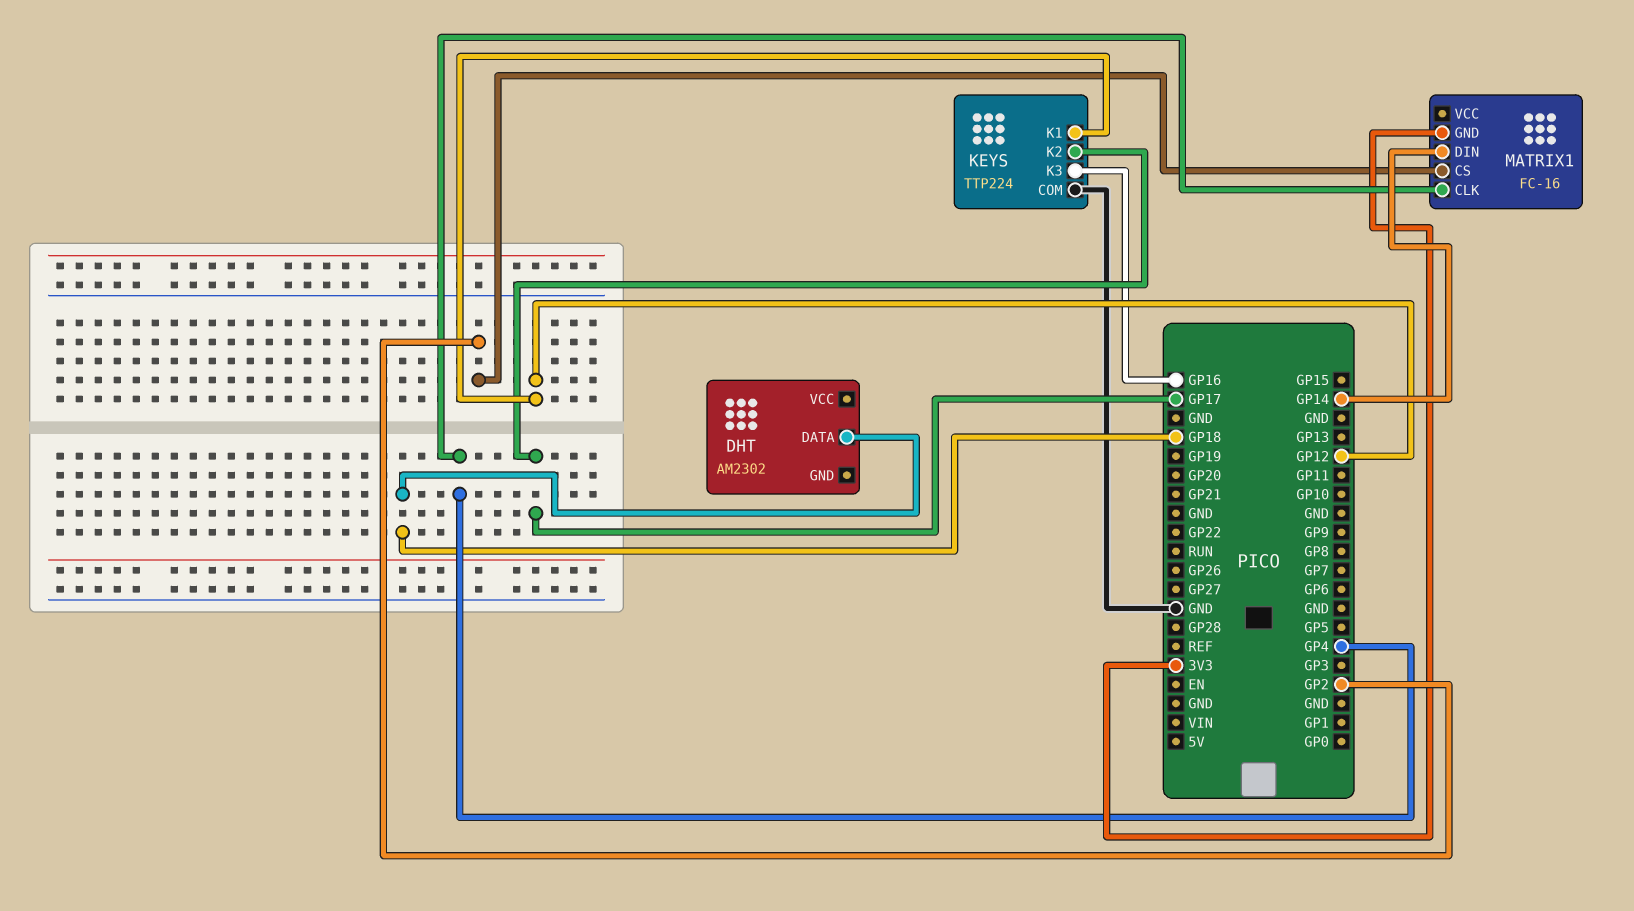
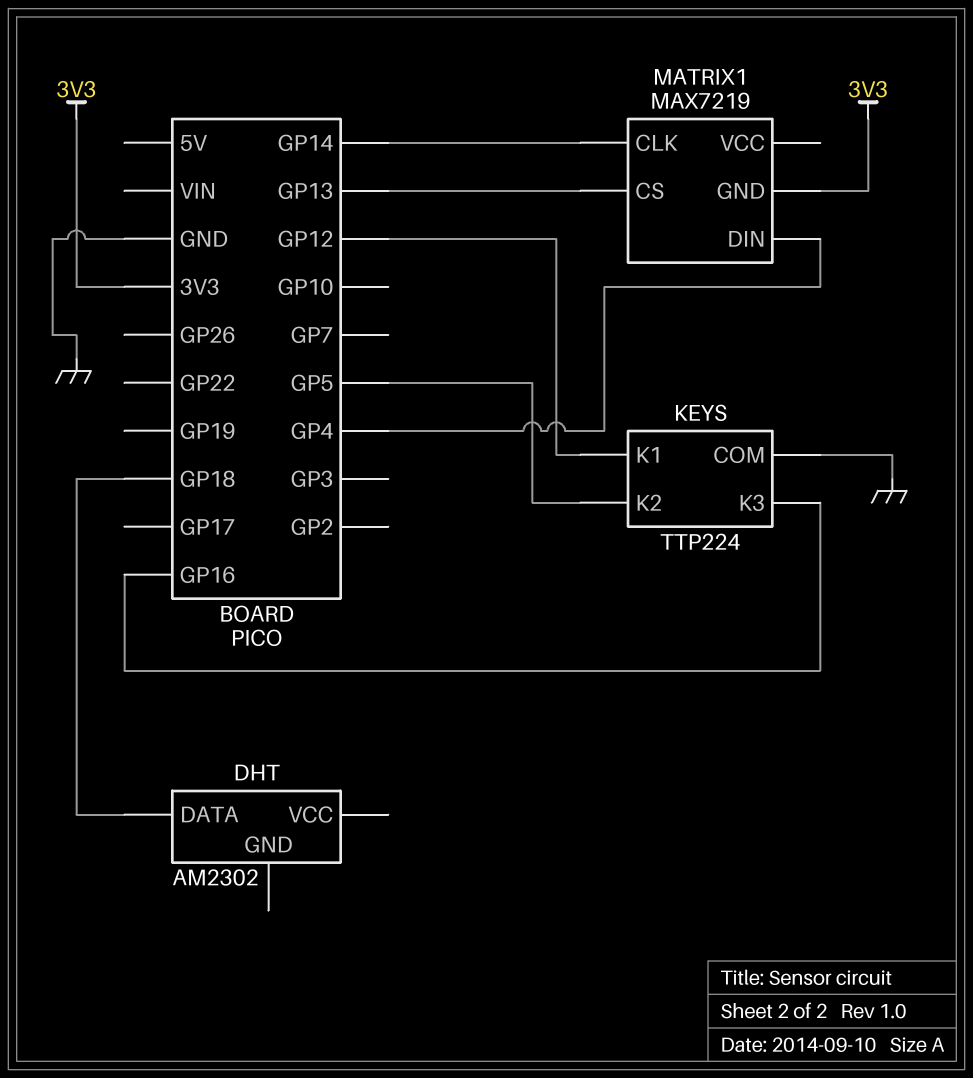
KEYS pin K2: GP17 -> GP5
MATRIX1: FC-16 -> MAX7219
MATRIX1 pin CLK: GP4 -> GP14
MATRIX1 pin CS: GP2 -> GP13
MATRIX1 pin DIN: GP14 -> GP4

